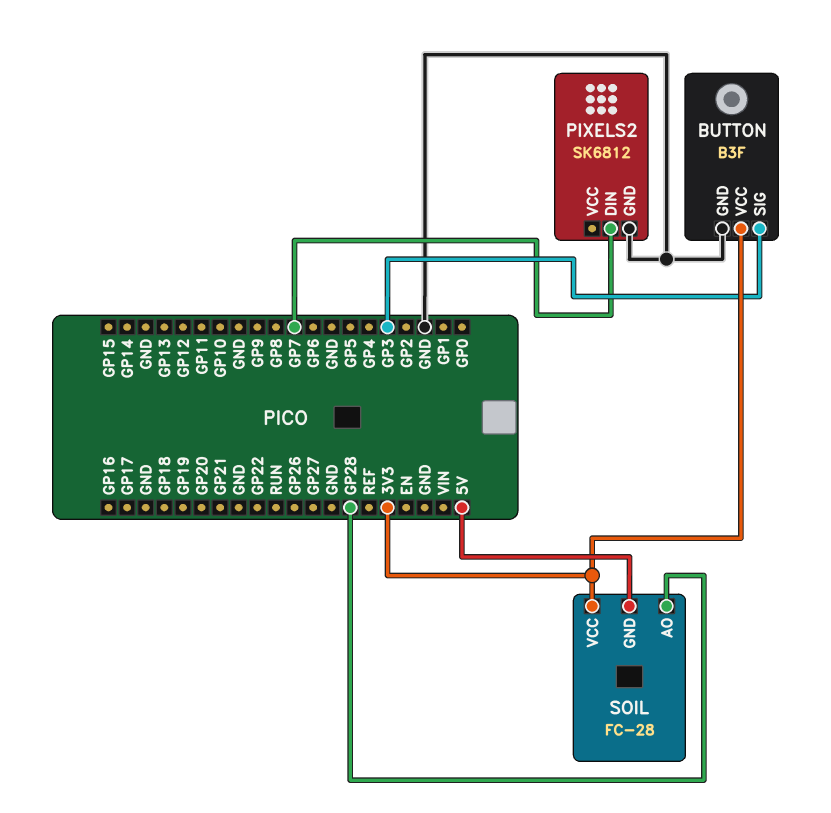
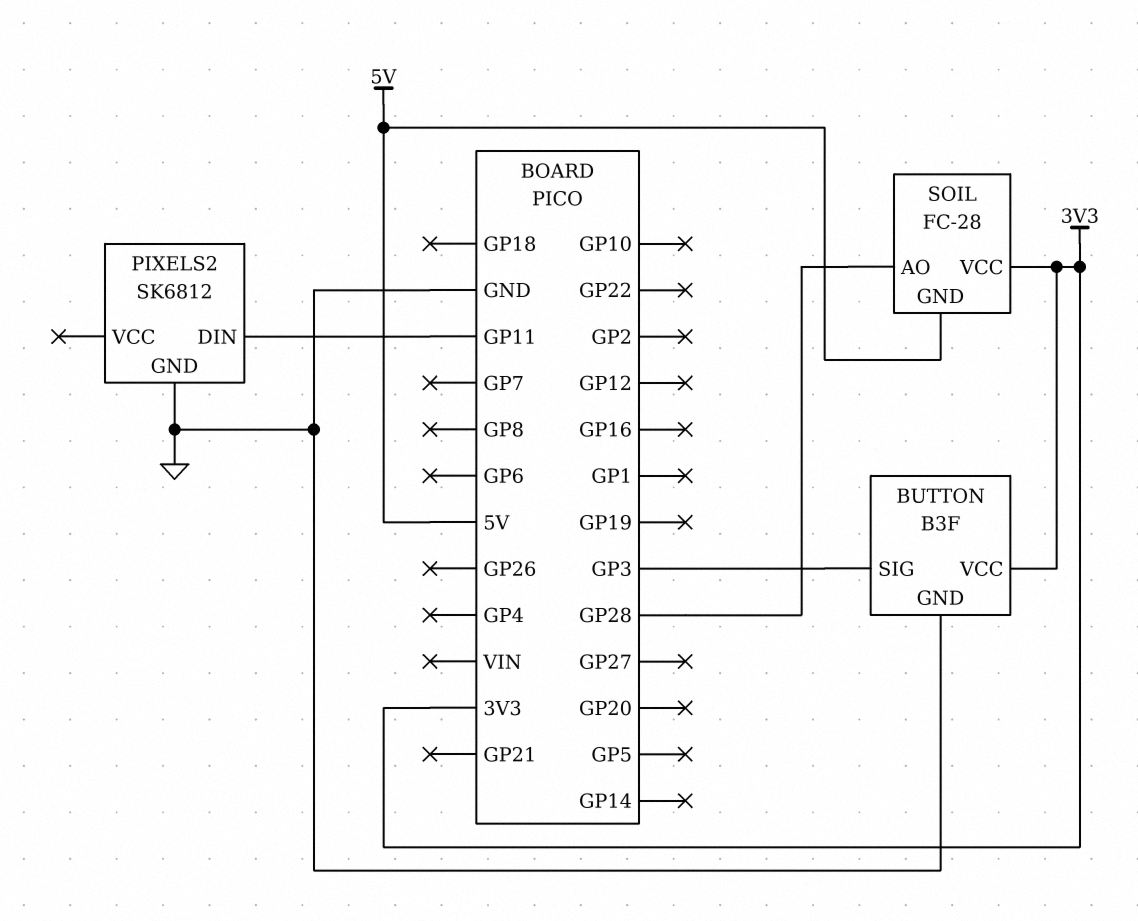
PIXELS2 pin DIN: GP7 -> GP11

